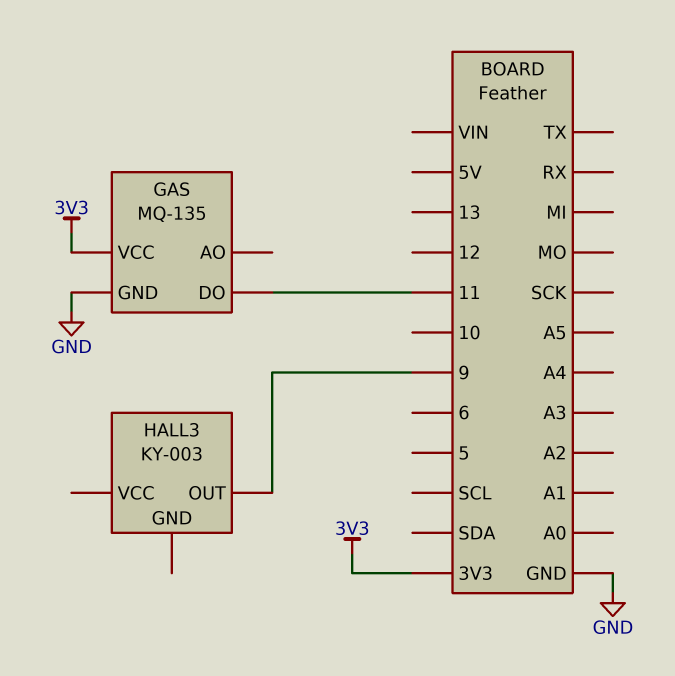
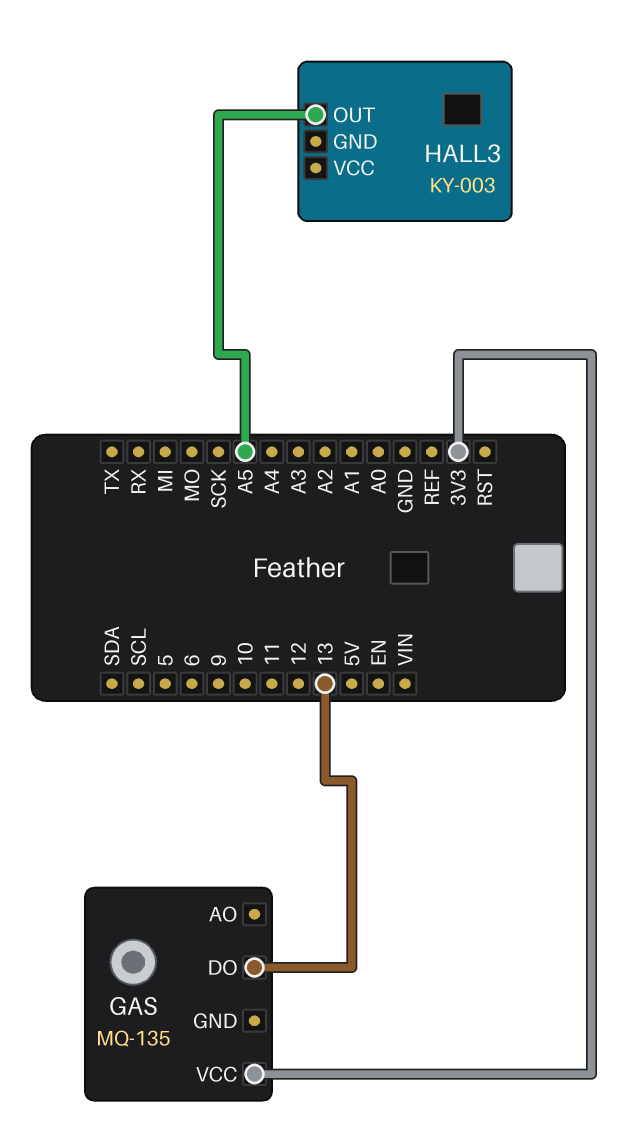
GAS pin DO: 11 -> 13
GAS pin GND: GND -> none
HALL3 pin OUT: 9 -> A5

